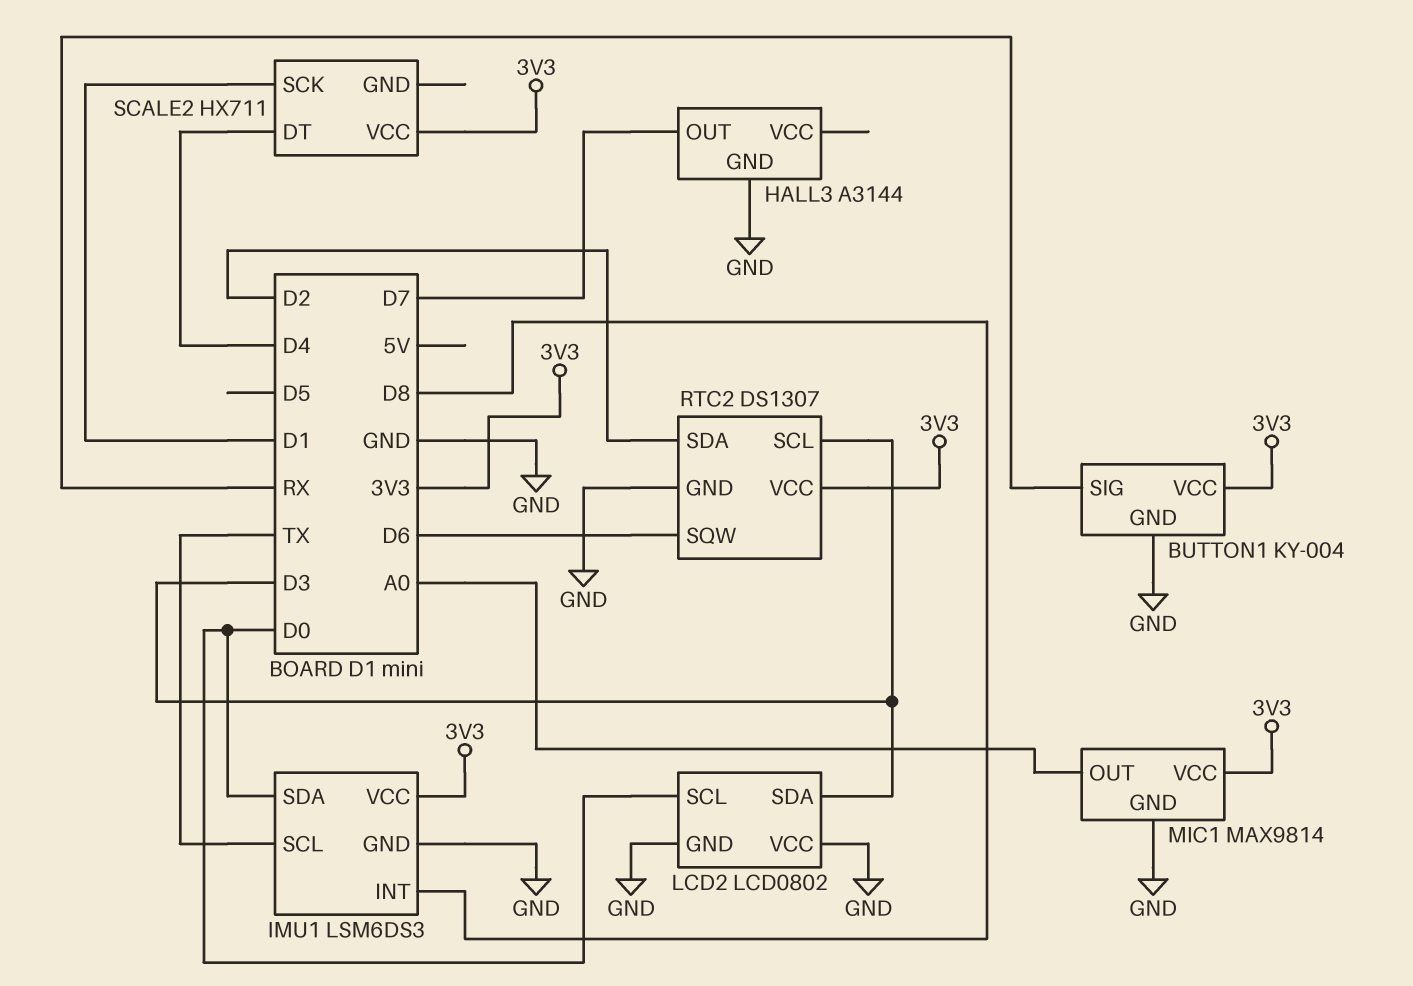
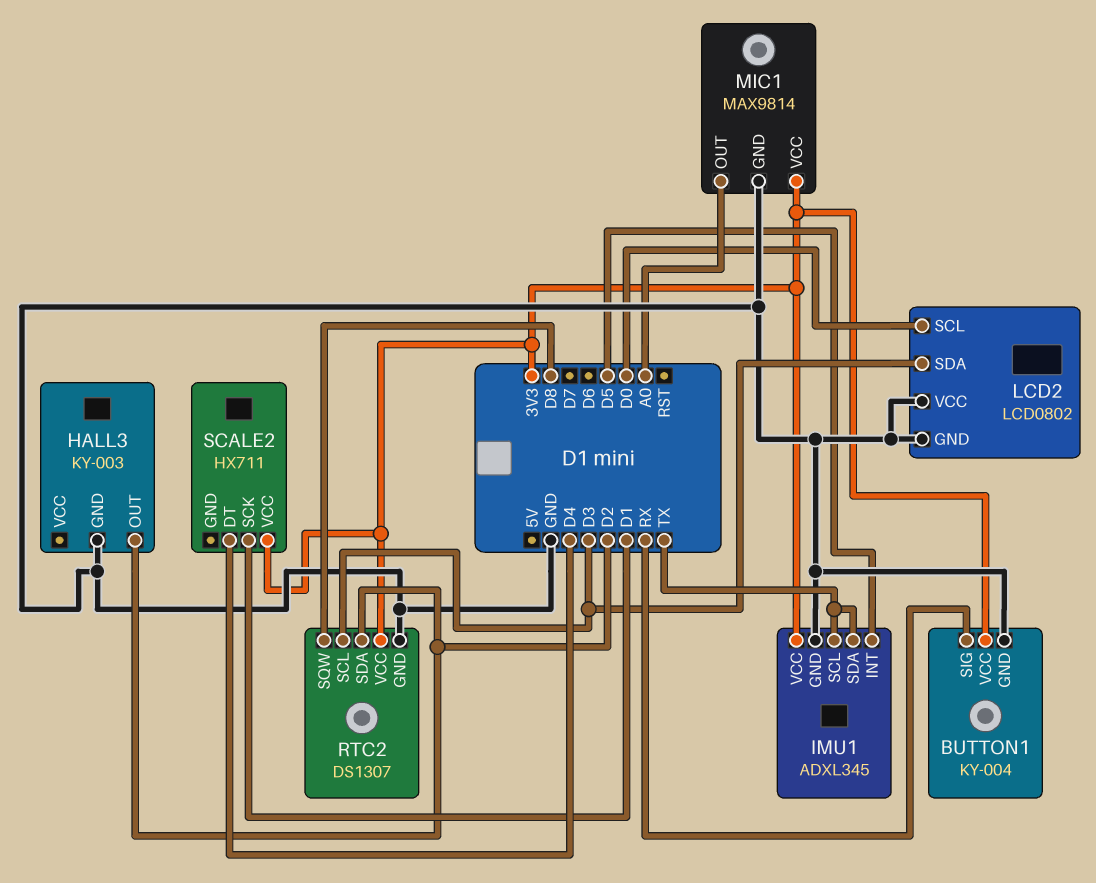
HALL3: A3144 -> KY-003
HALL3 pin OUT: D7 -> D2
IMU1: LSM6DS3 -> ADXL345
IMU1 pin INT: D8 -> D5
IMU1 pin SDA: D0 -> TX
RTC2 pin SQW: D6 -> D8

